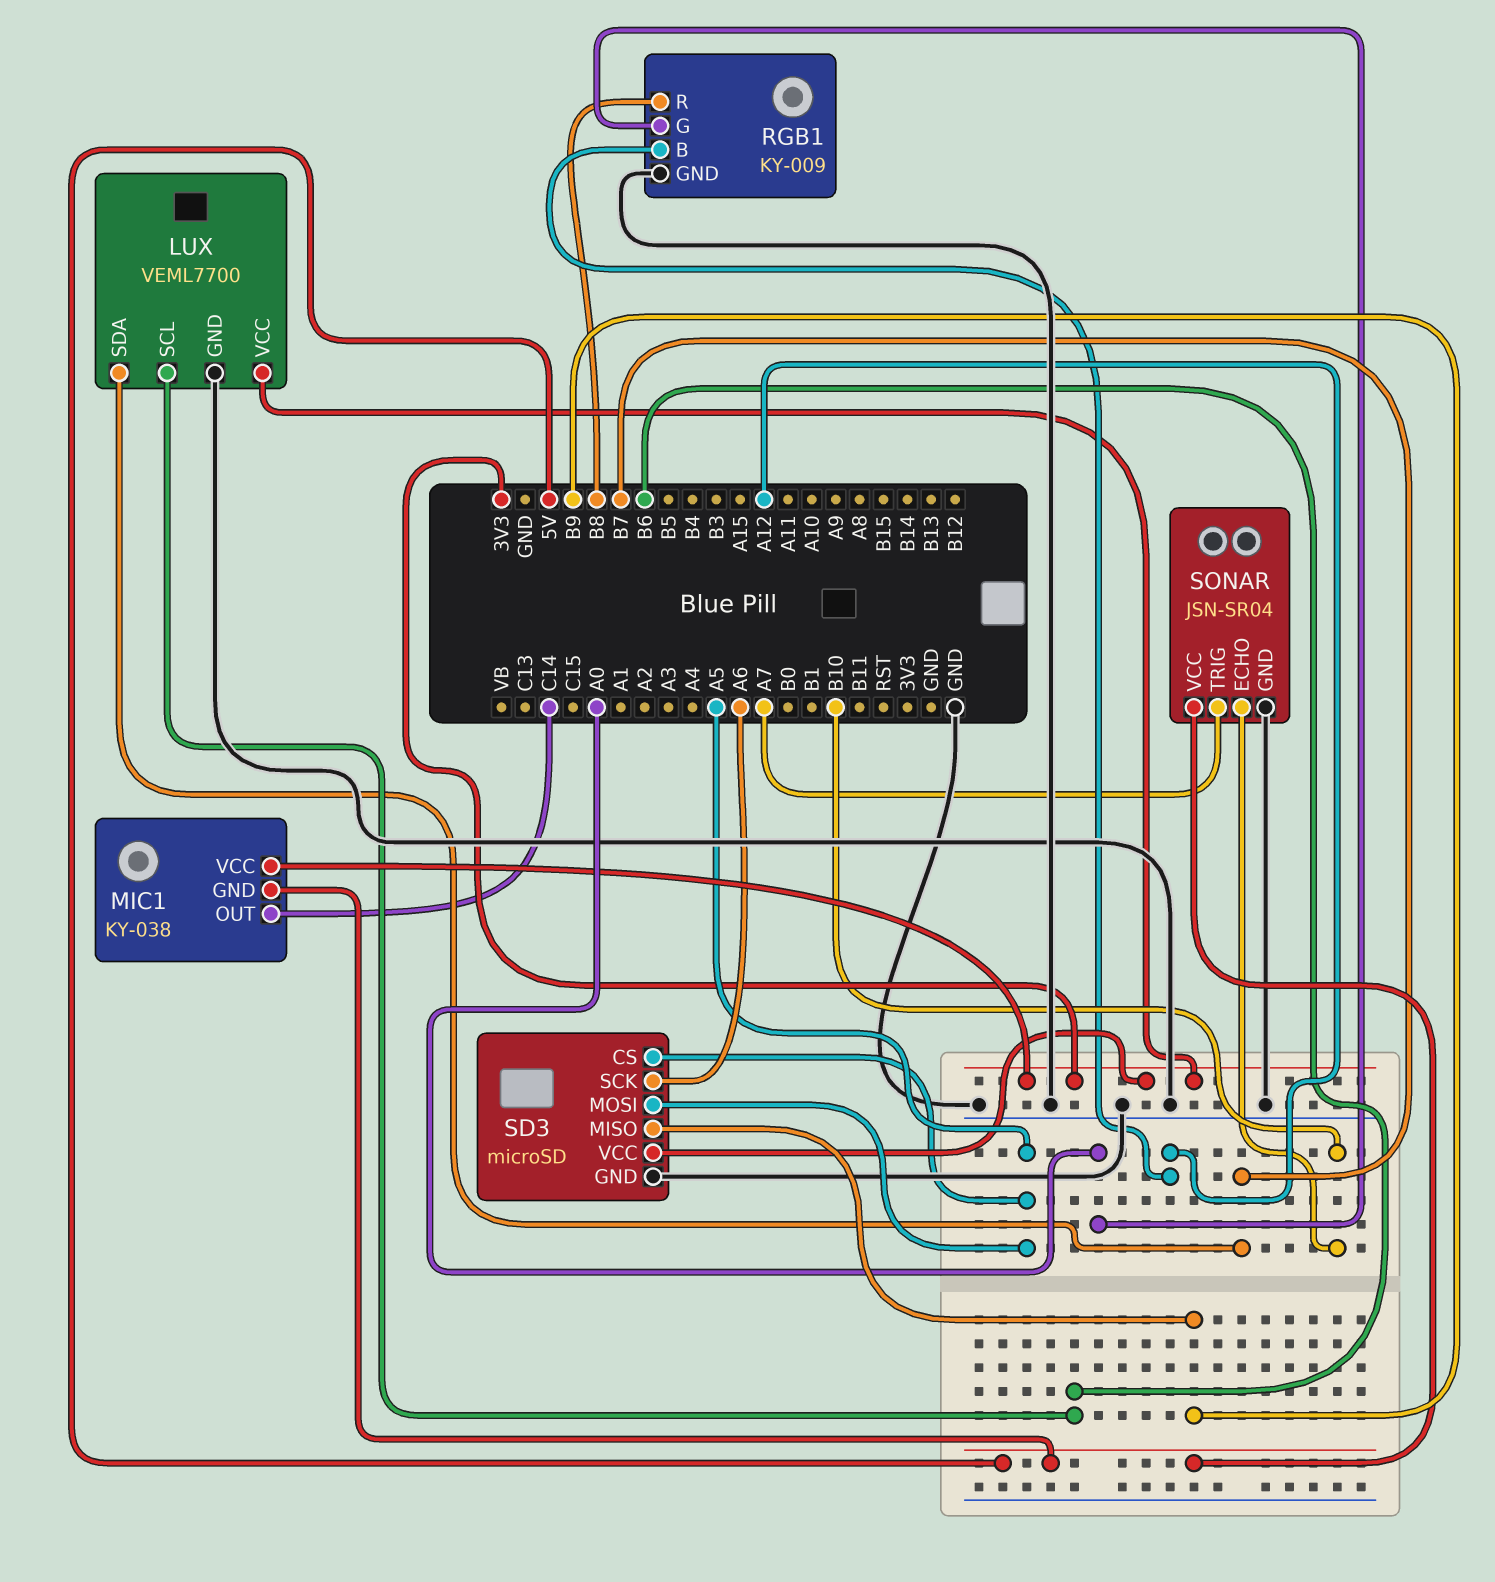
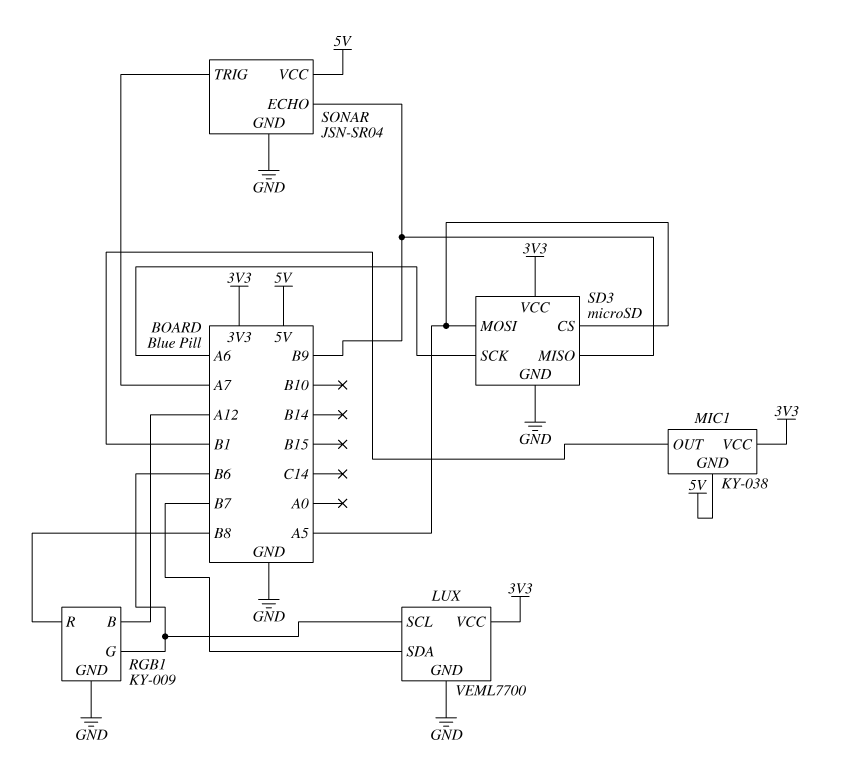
MIC1 pin OUT: C14 -> B1
RGB1 pin G: A0 -> B6
SONAR pin ECHO: B10 -> B9

